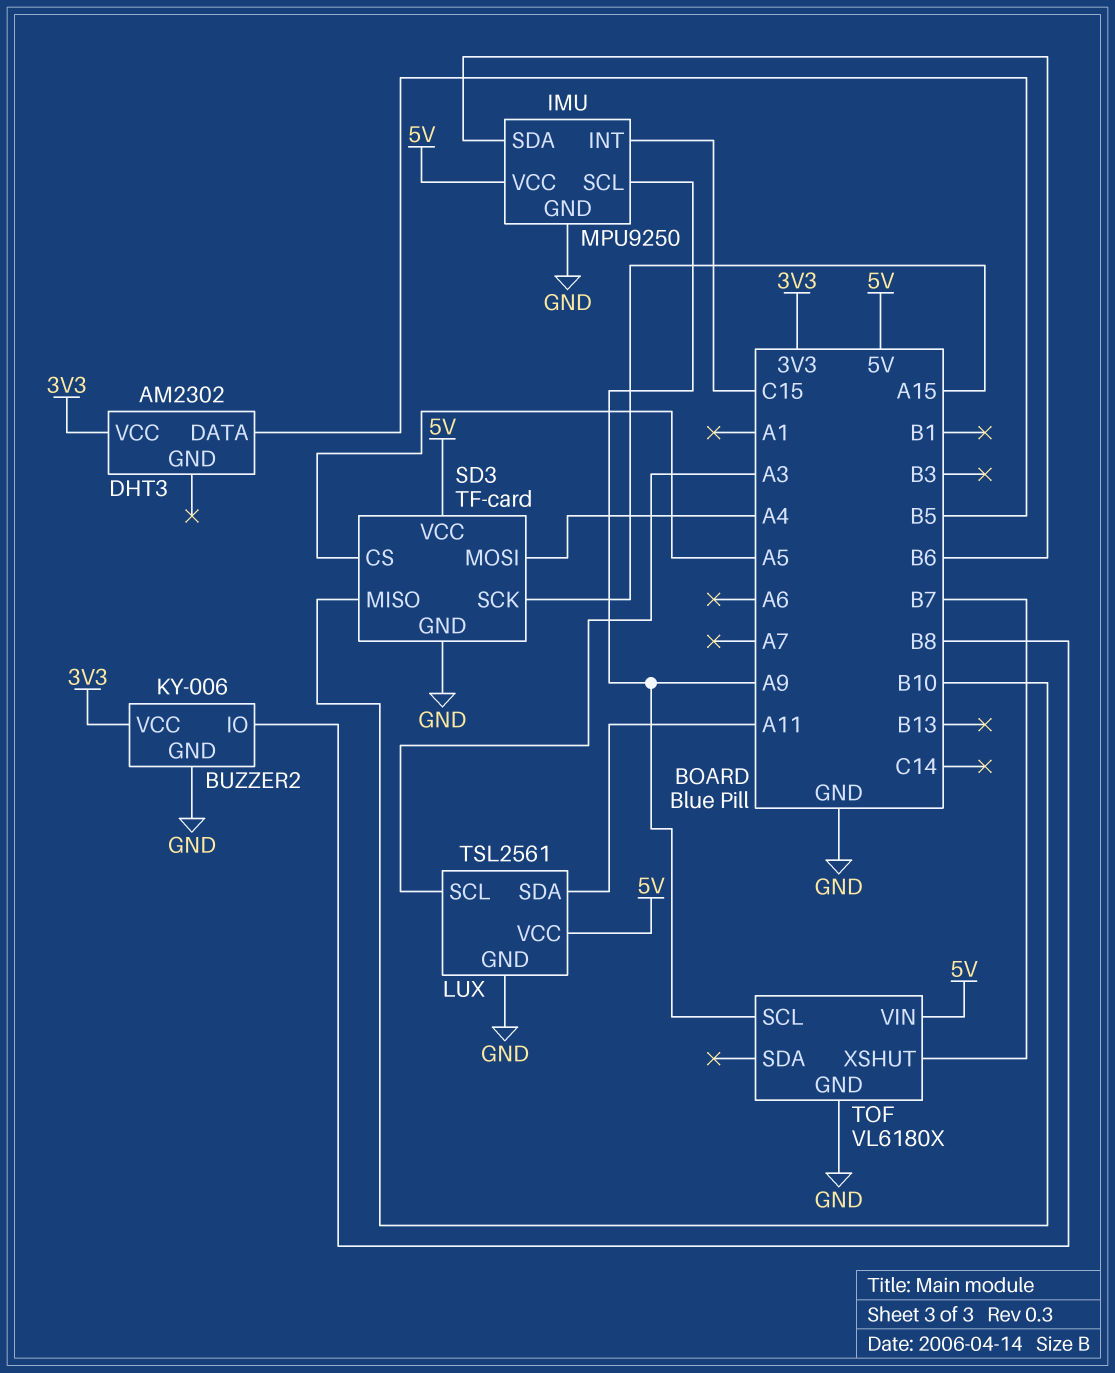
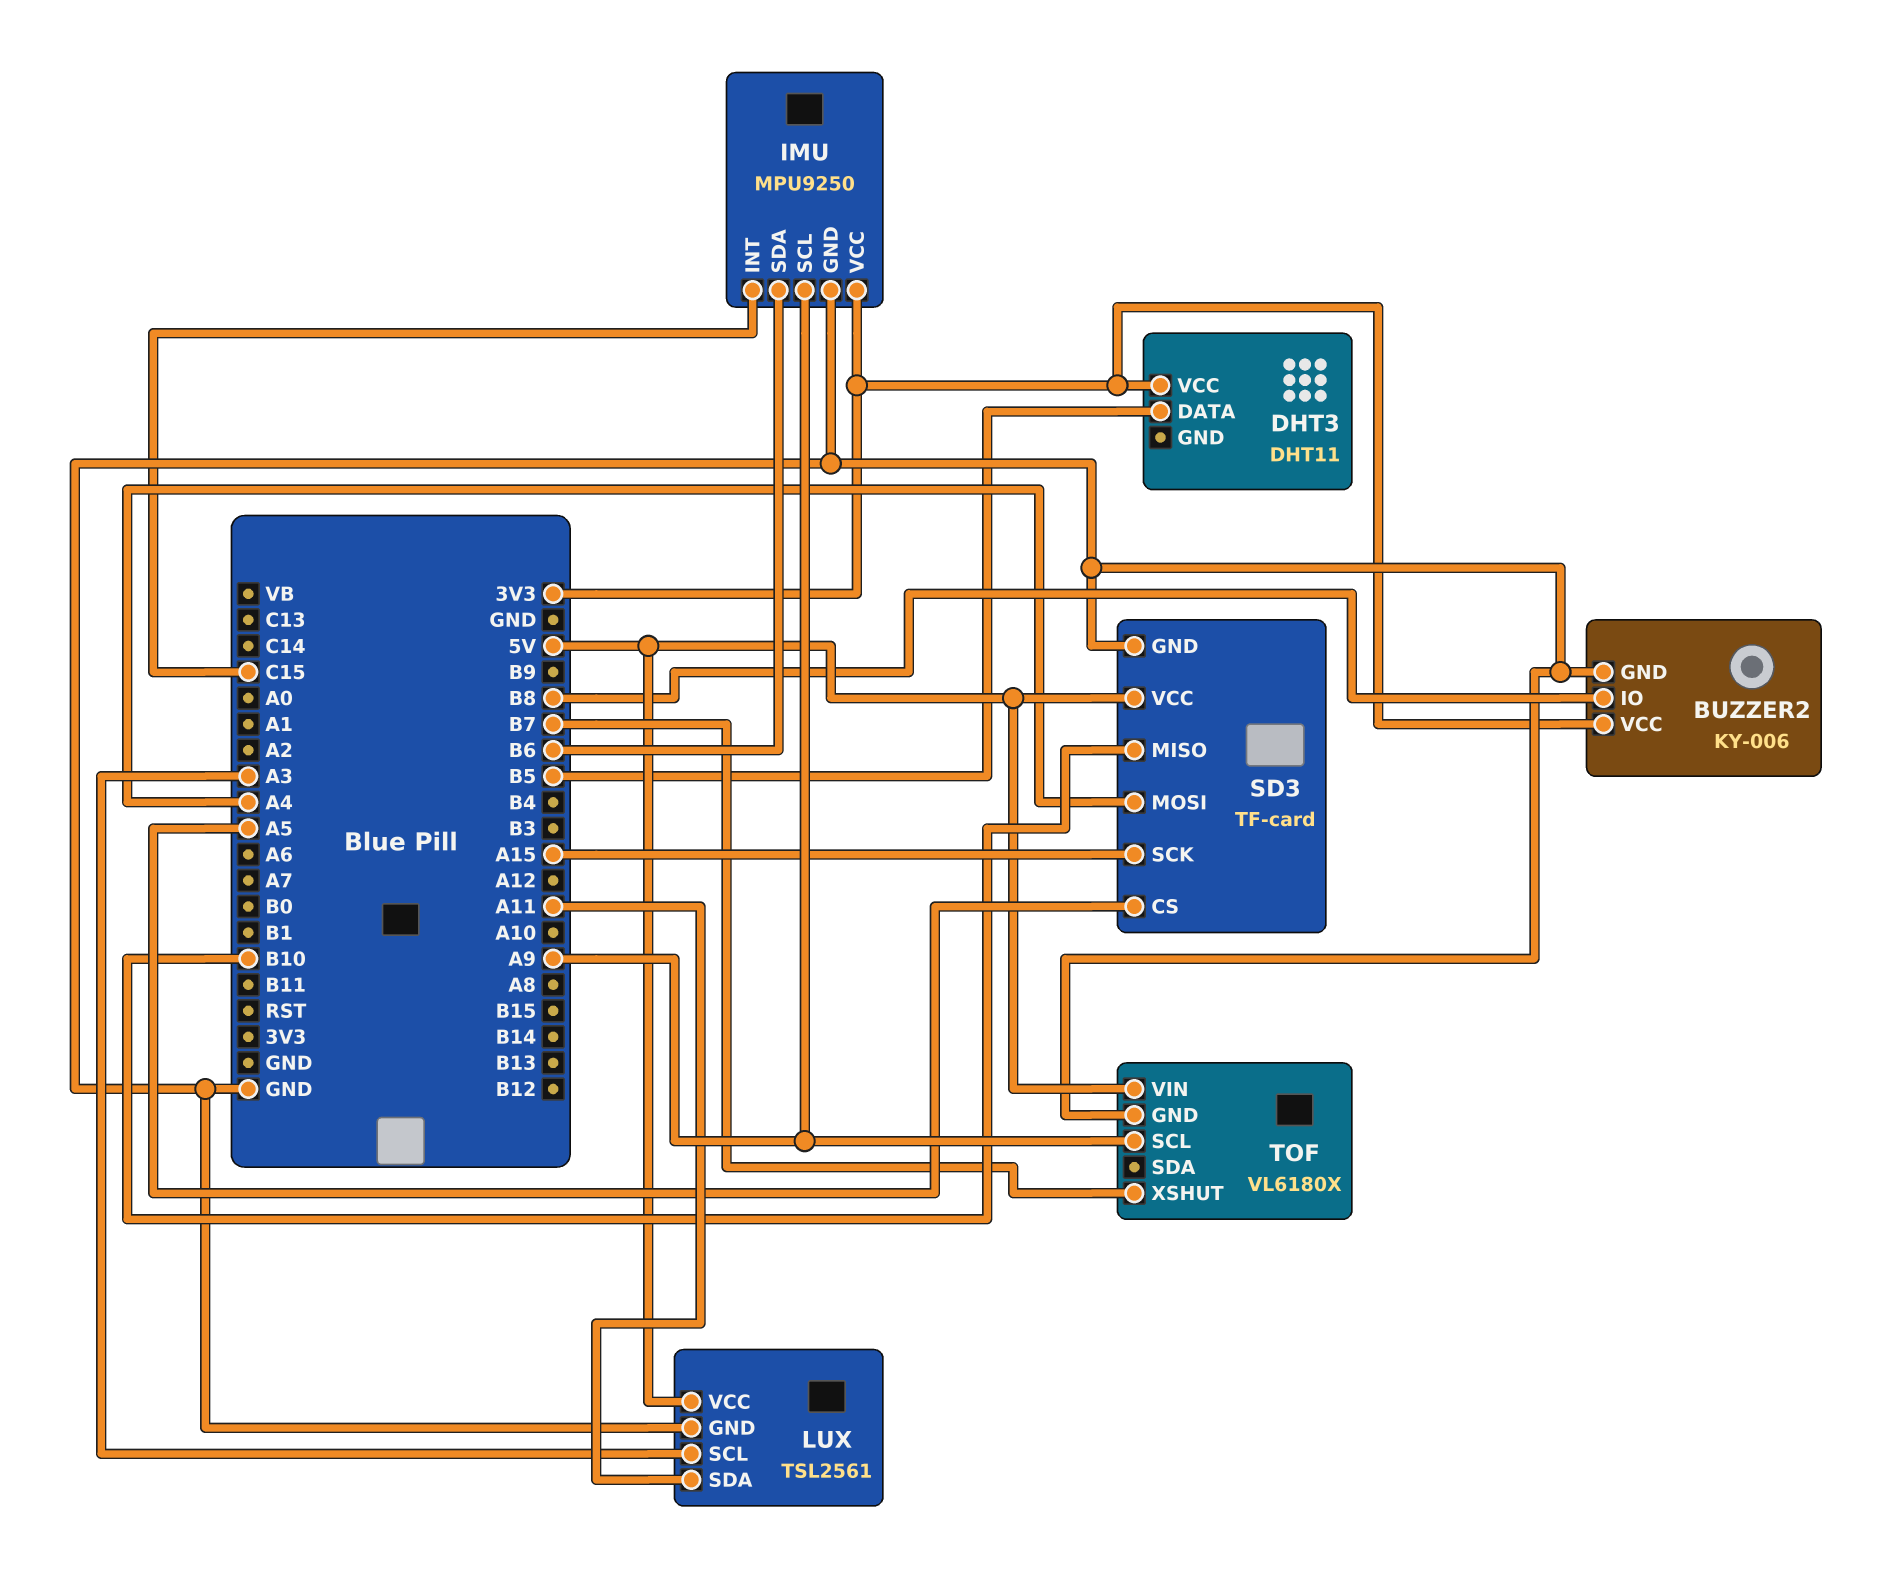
DHT3: AM2302 -> DHT11
IMU pin VCC: 5V -> 3V3

